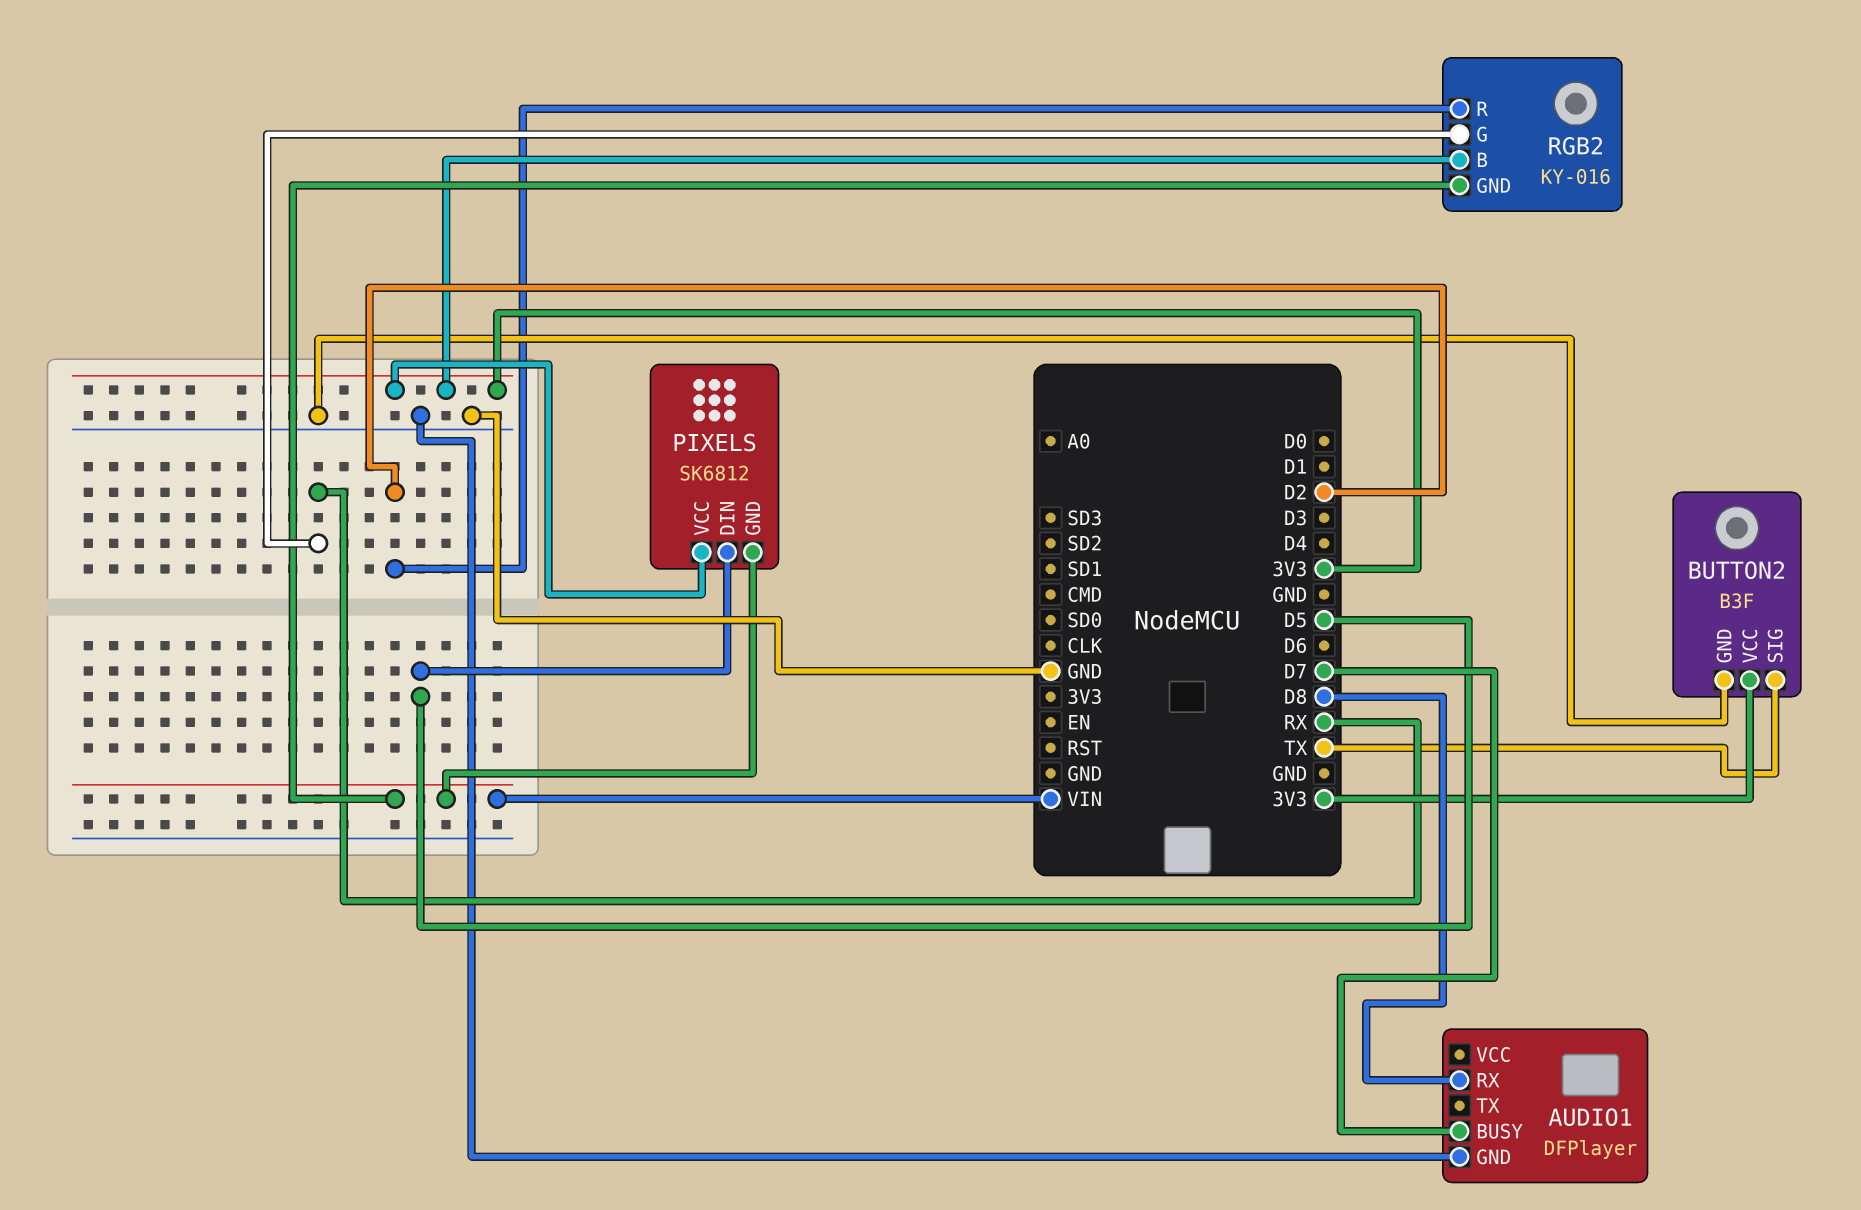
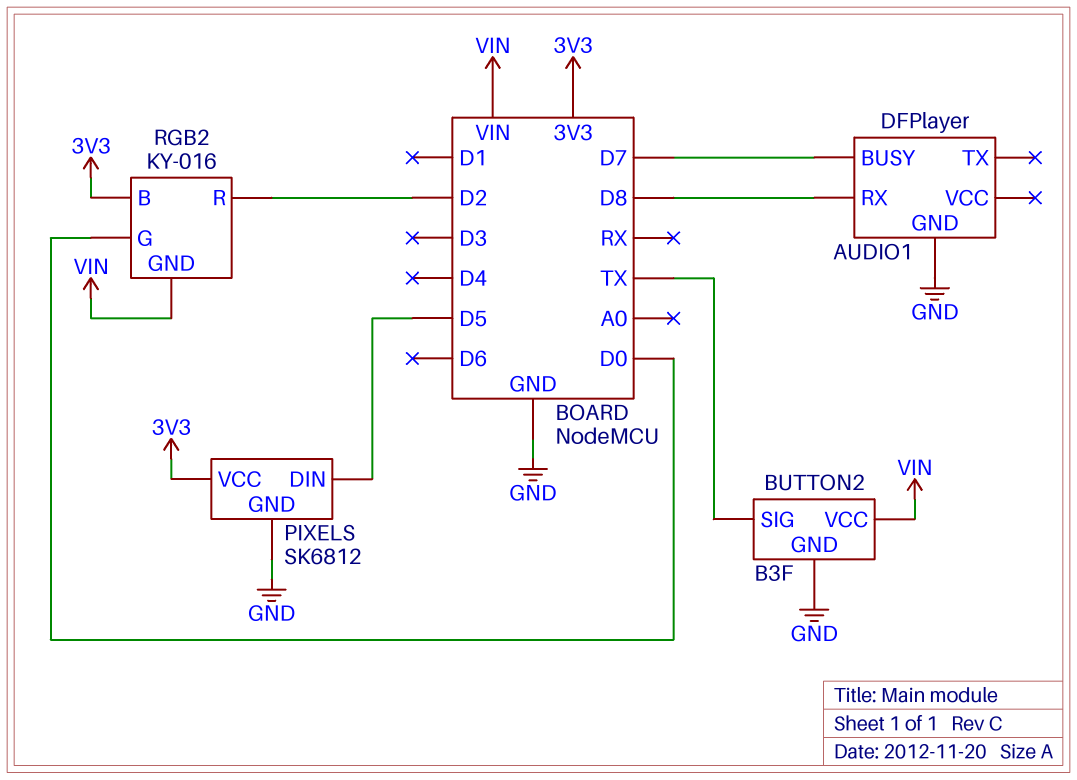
BUTTON2 pin VCC: 3V3 -> VIN
PIXELS pin GND: VIN -> GND
RGB2 pin G: RX -> D0

